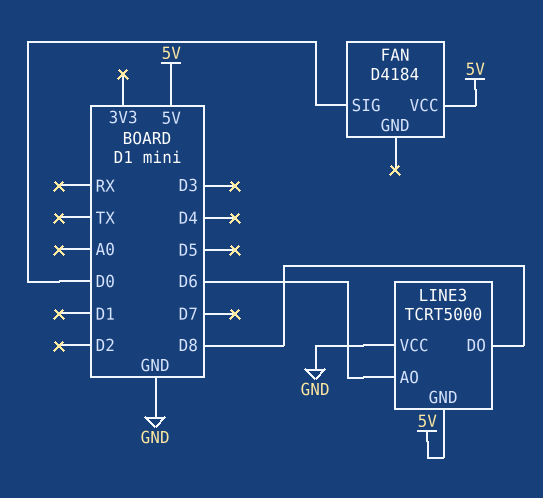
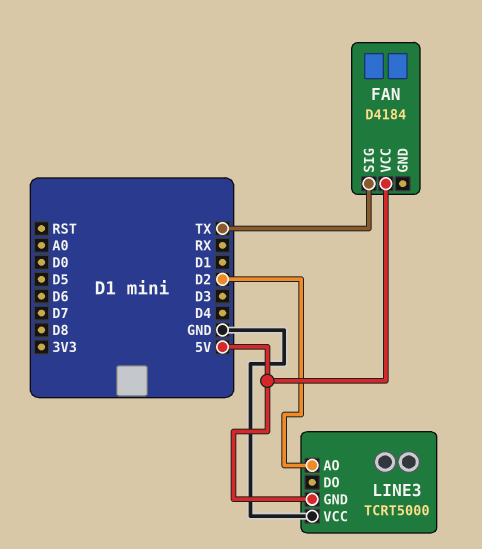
FAN pin SIG: D0 -> TX
LINE3 pin AO: D6 -> D2
LINE3 pin DO: D8 -> none

